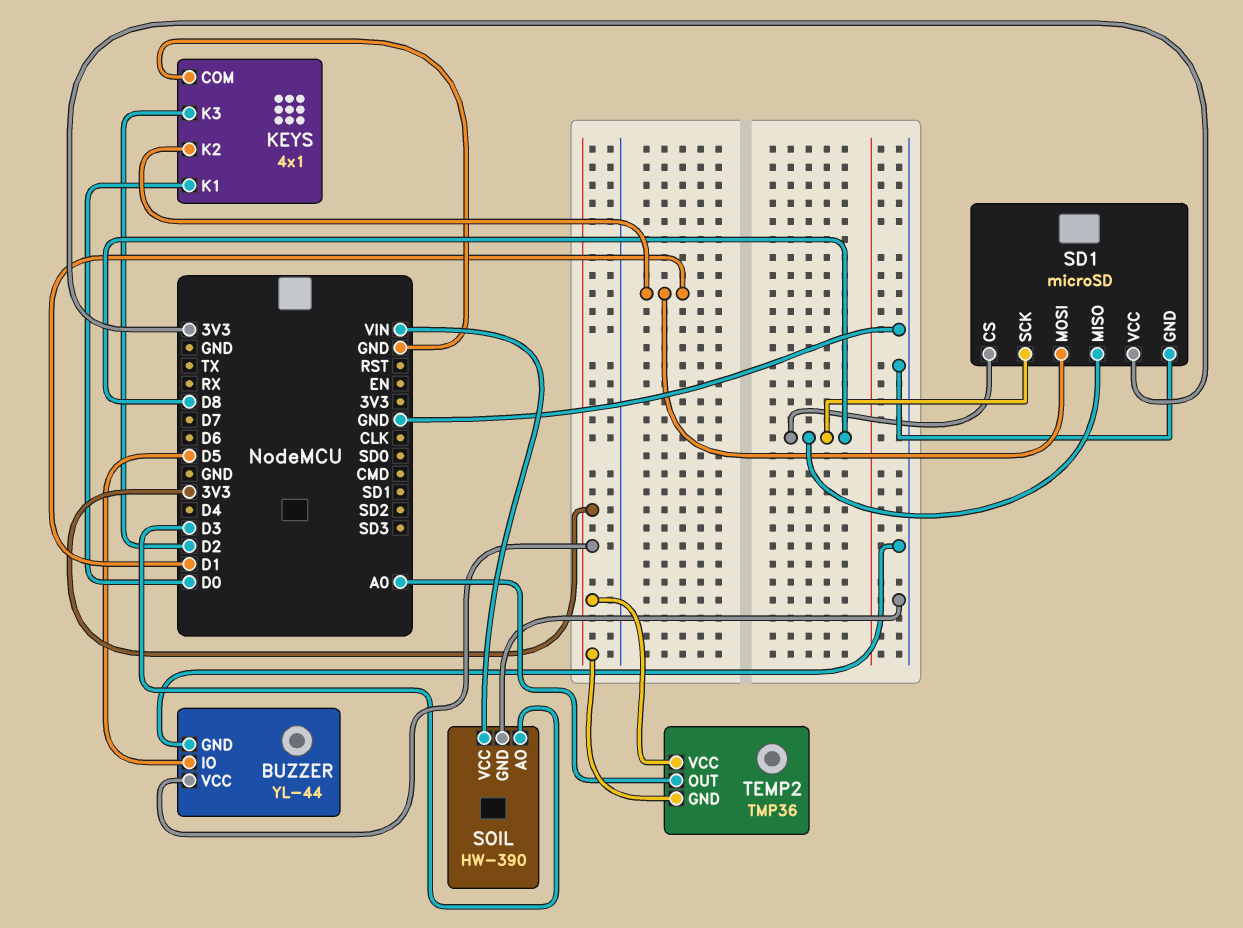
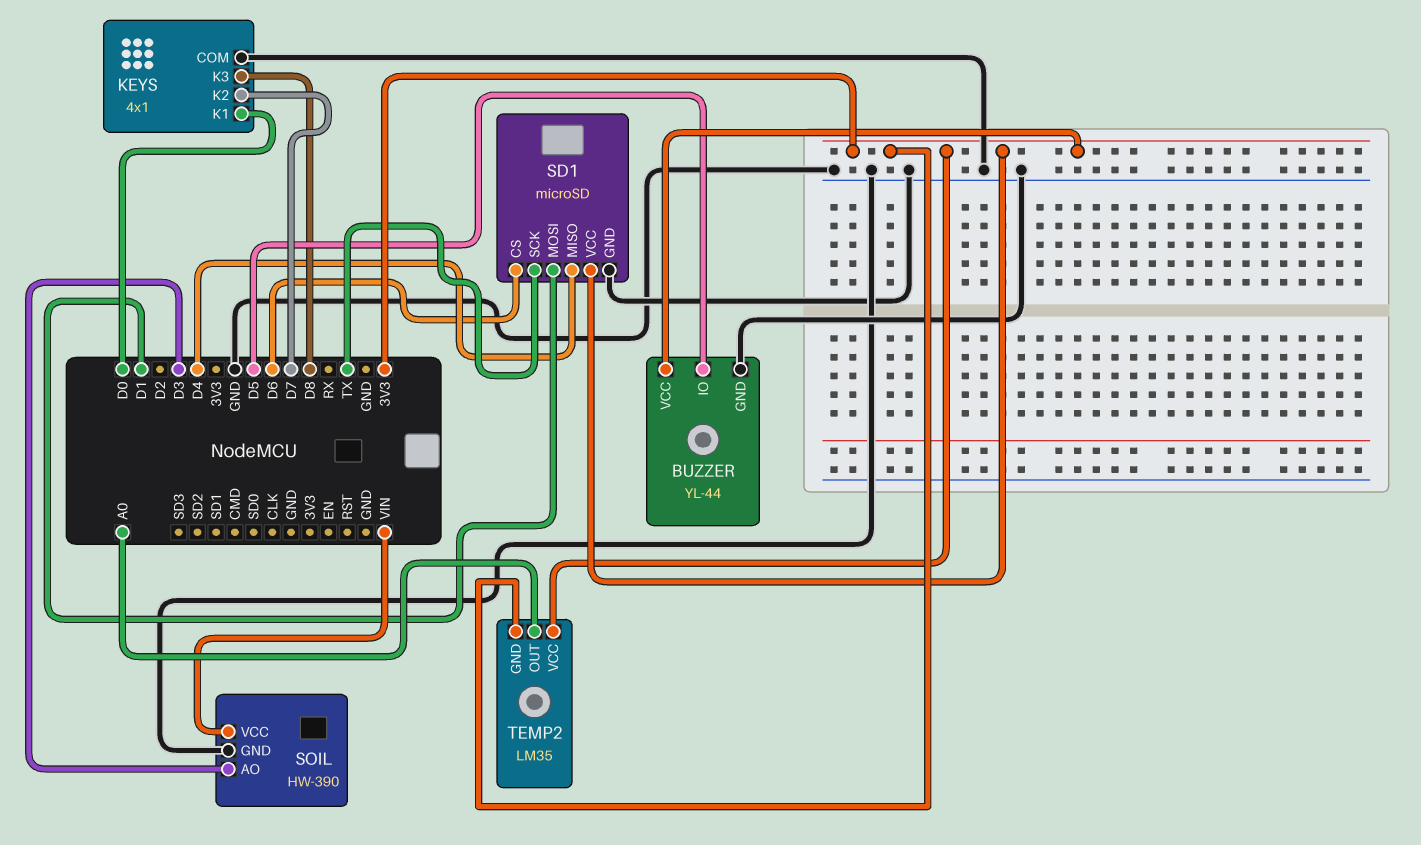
KEYS pin K2: D1 -> D7
KEYS pin K3: D2 -> D8
SD1 pin CS: D8 -> D6
SD1 pin MISO: D8 -> D4
SD1 pin SCK: D8 -> TX
TEMP2: TMP36 -> LM35

